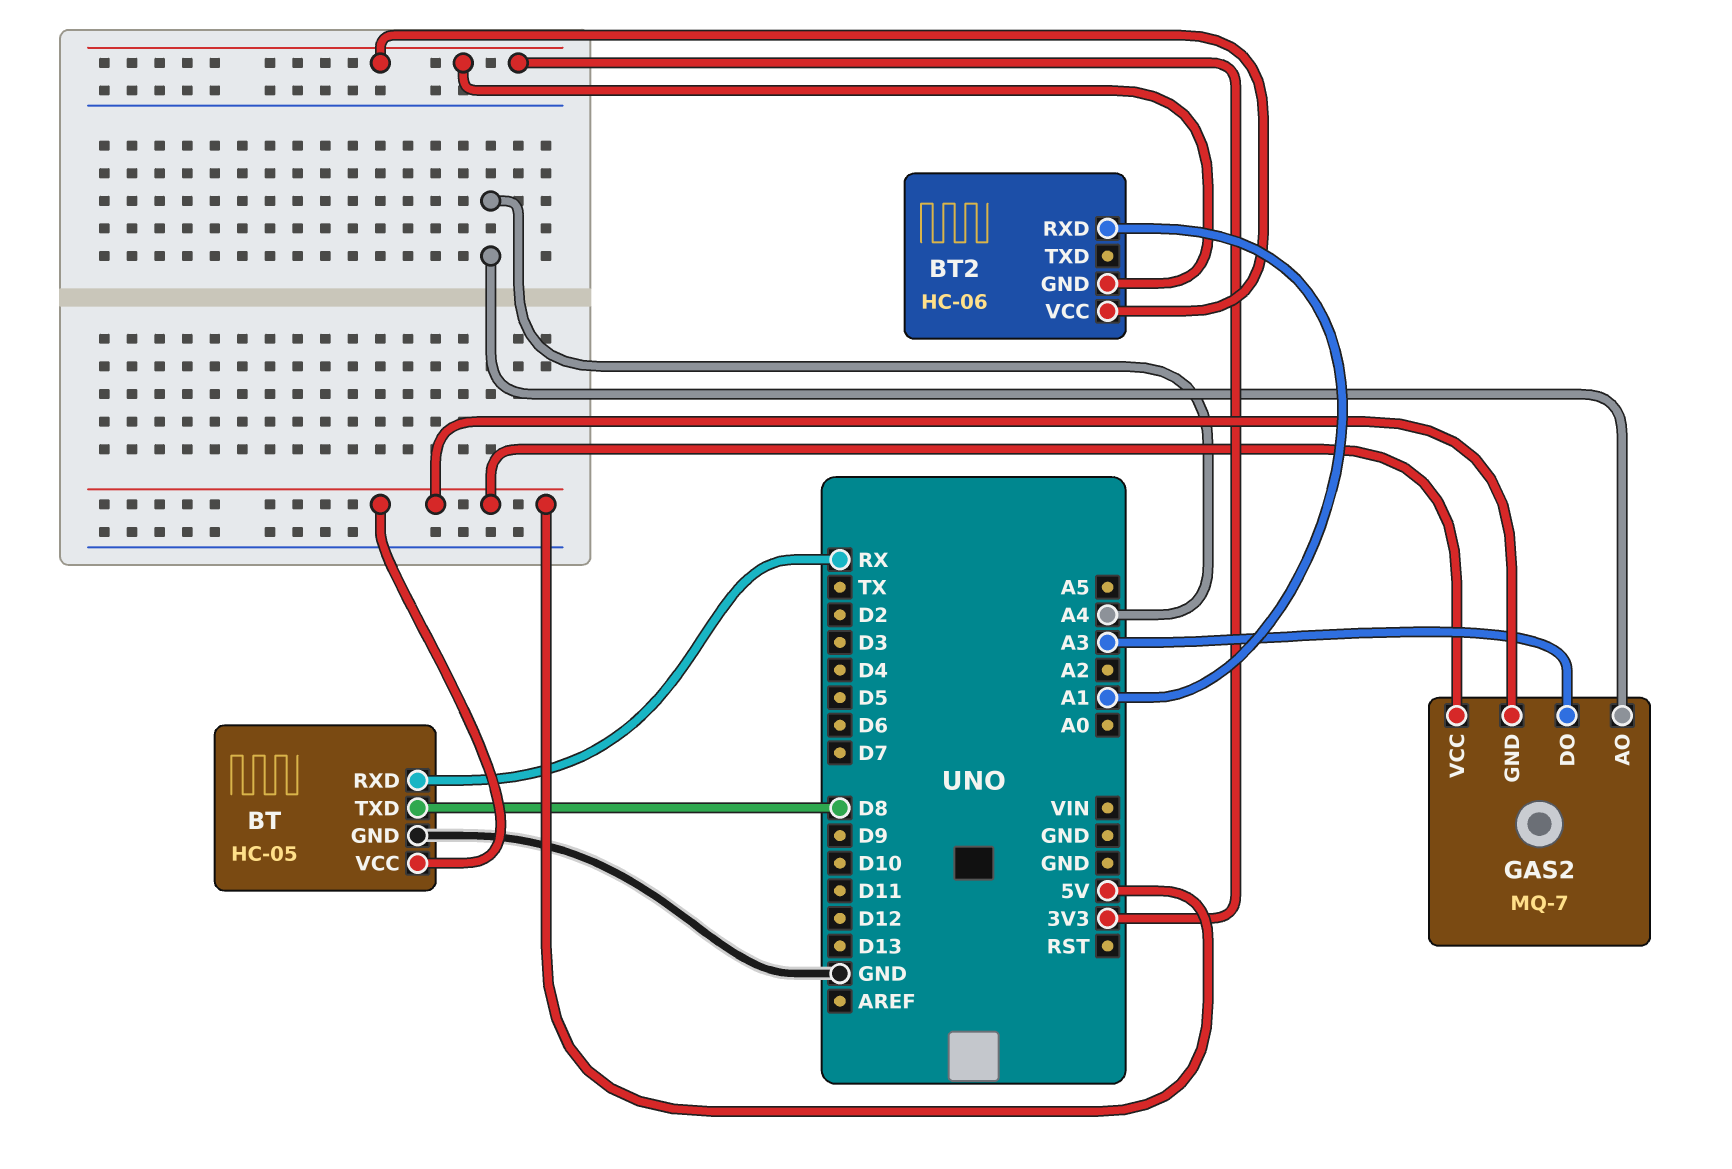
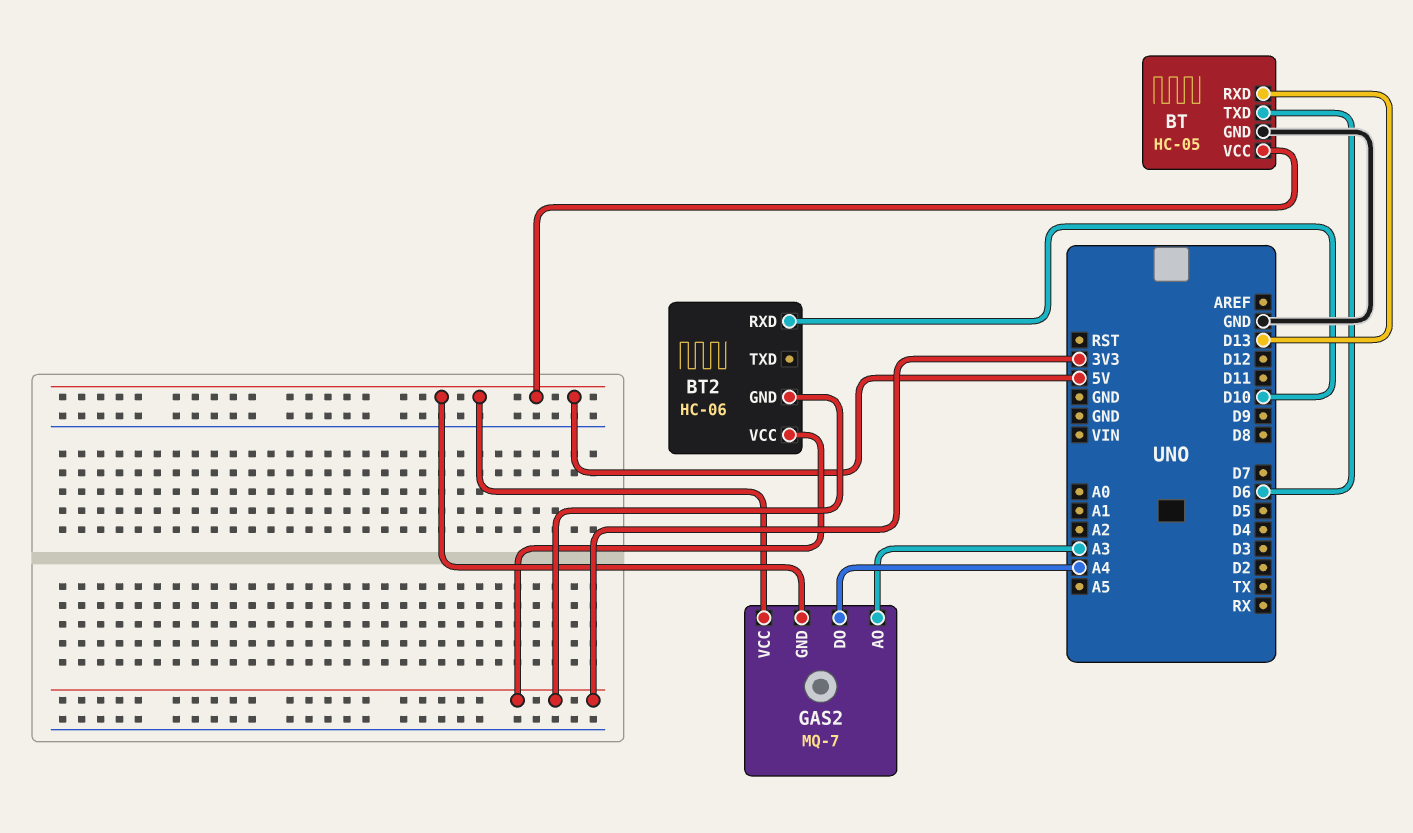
BT pin RXD: RX -> D13
BT pin TXD: D8 -> D6
BT2 pin RXD: A1 -> D10
GAS2 pin AO: A4 -> A3
GAS2 pin DO: A3 -> A4

